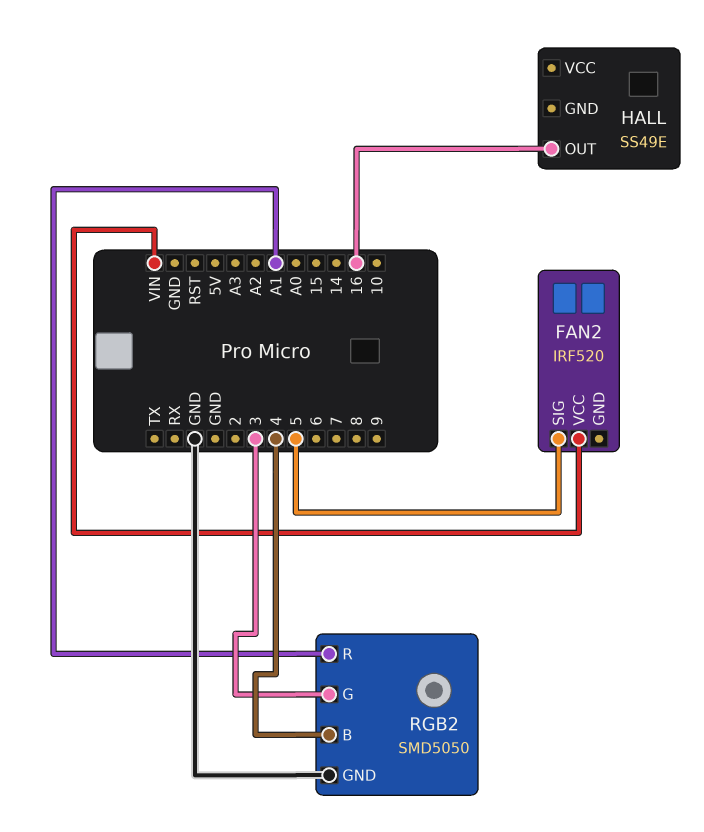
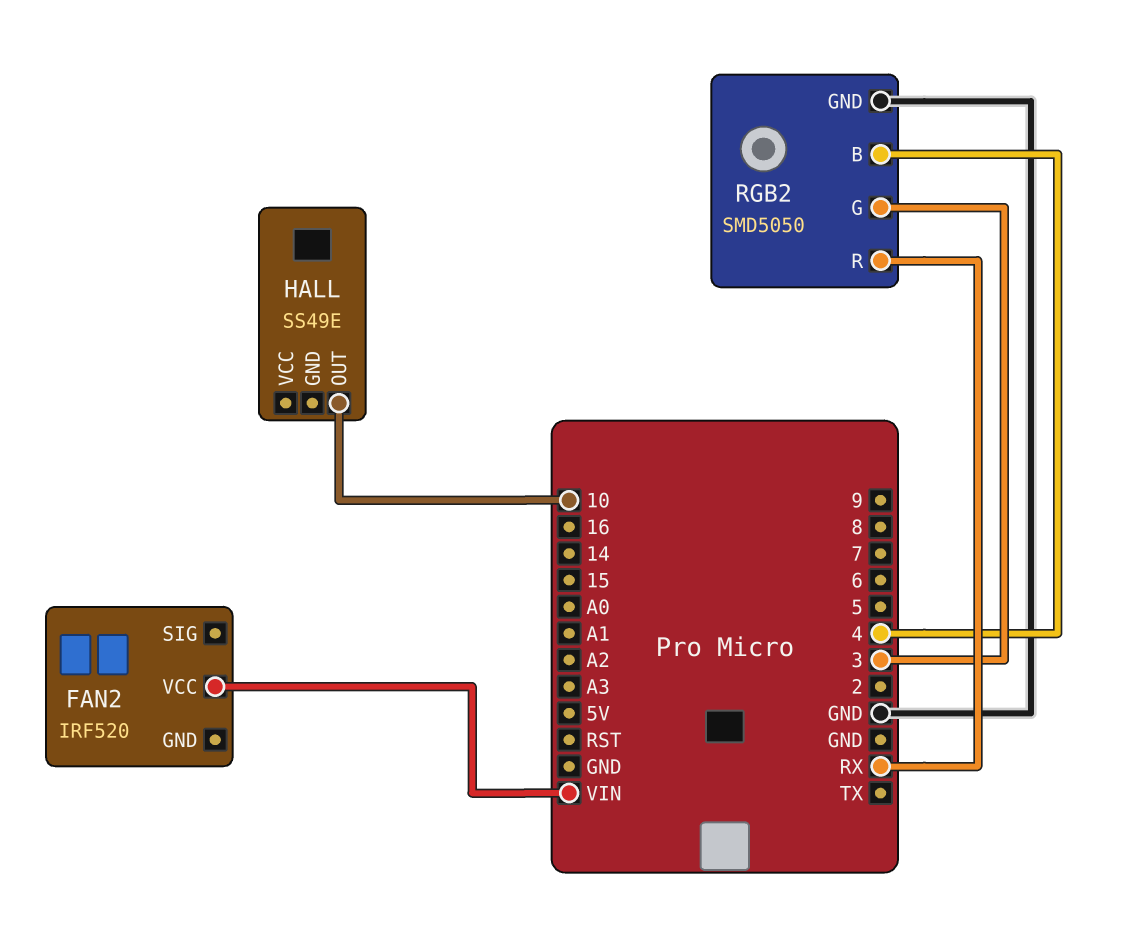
FAN2 pin SIG: 5 -> none
HALL pin OUT: 16 -> 10
RGB2 pin R: A1 -> RX

